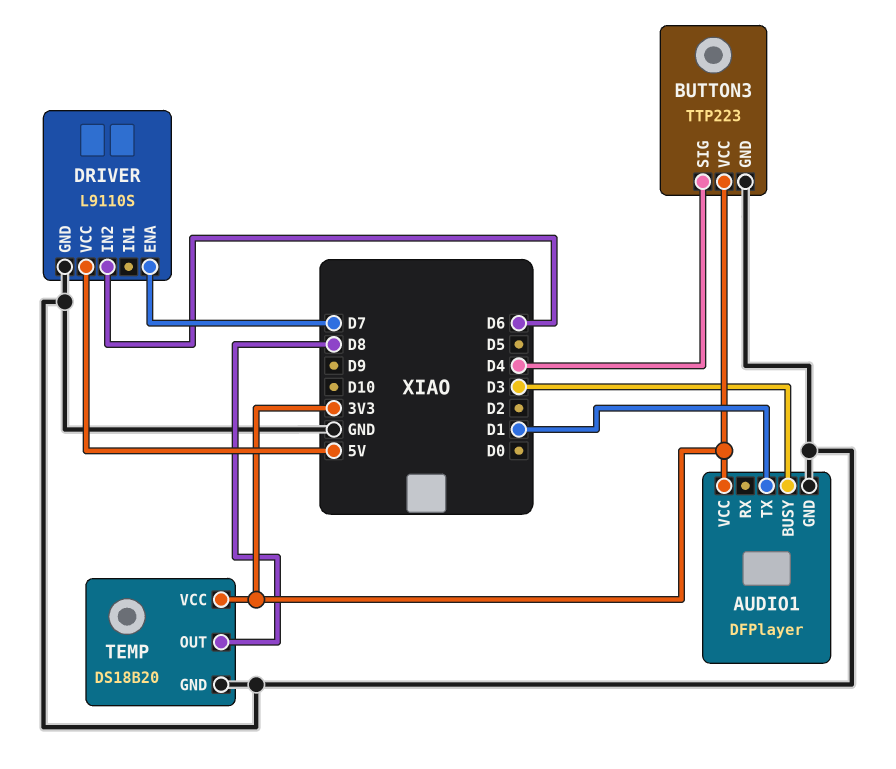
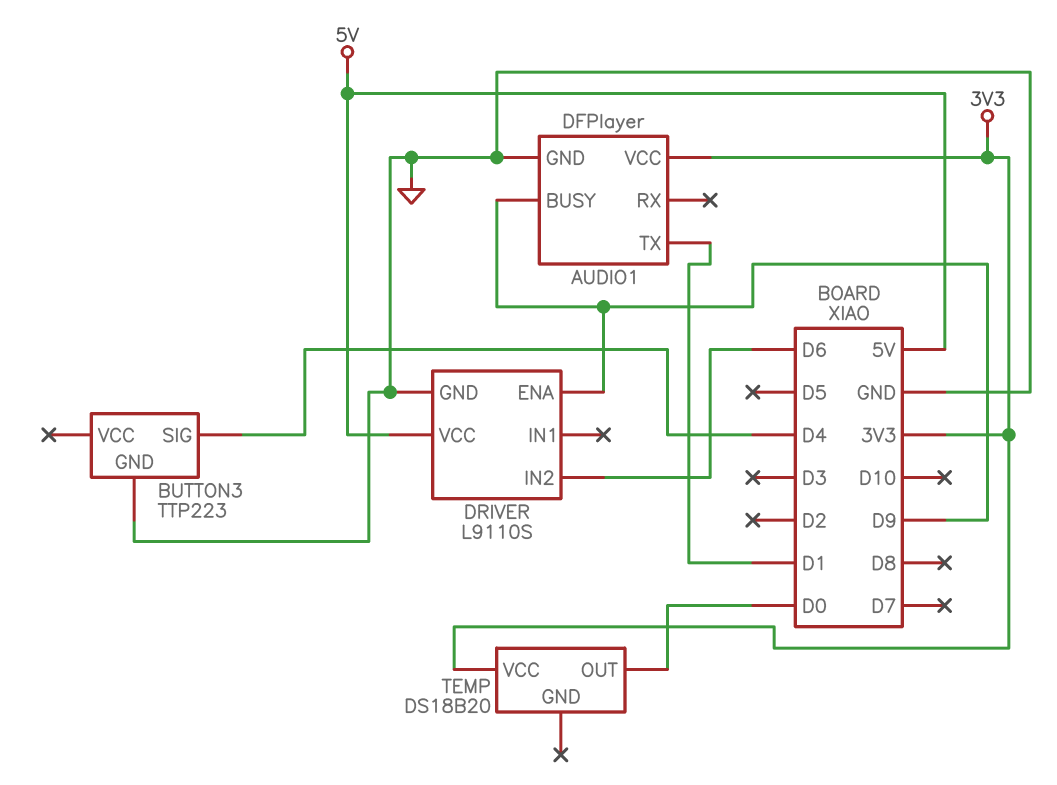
AUDIO1 pin BUSY: D3 -> D9
BUTTON3 pin VCC: 3V3 -> none
DRIVER pin ENA: D7 -> D9
TEMP pin GND: GND -> none
TEMP pin OUT: D8 -> D0

